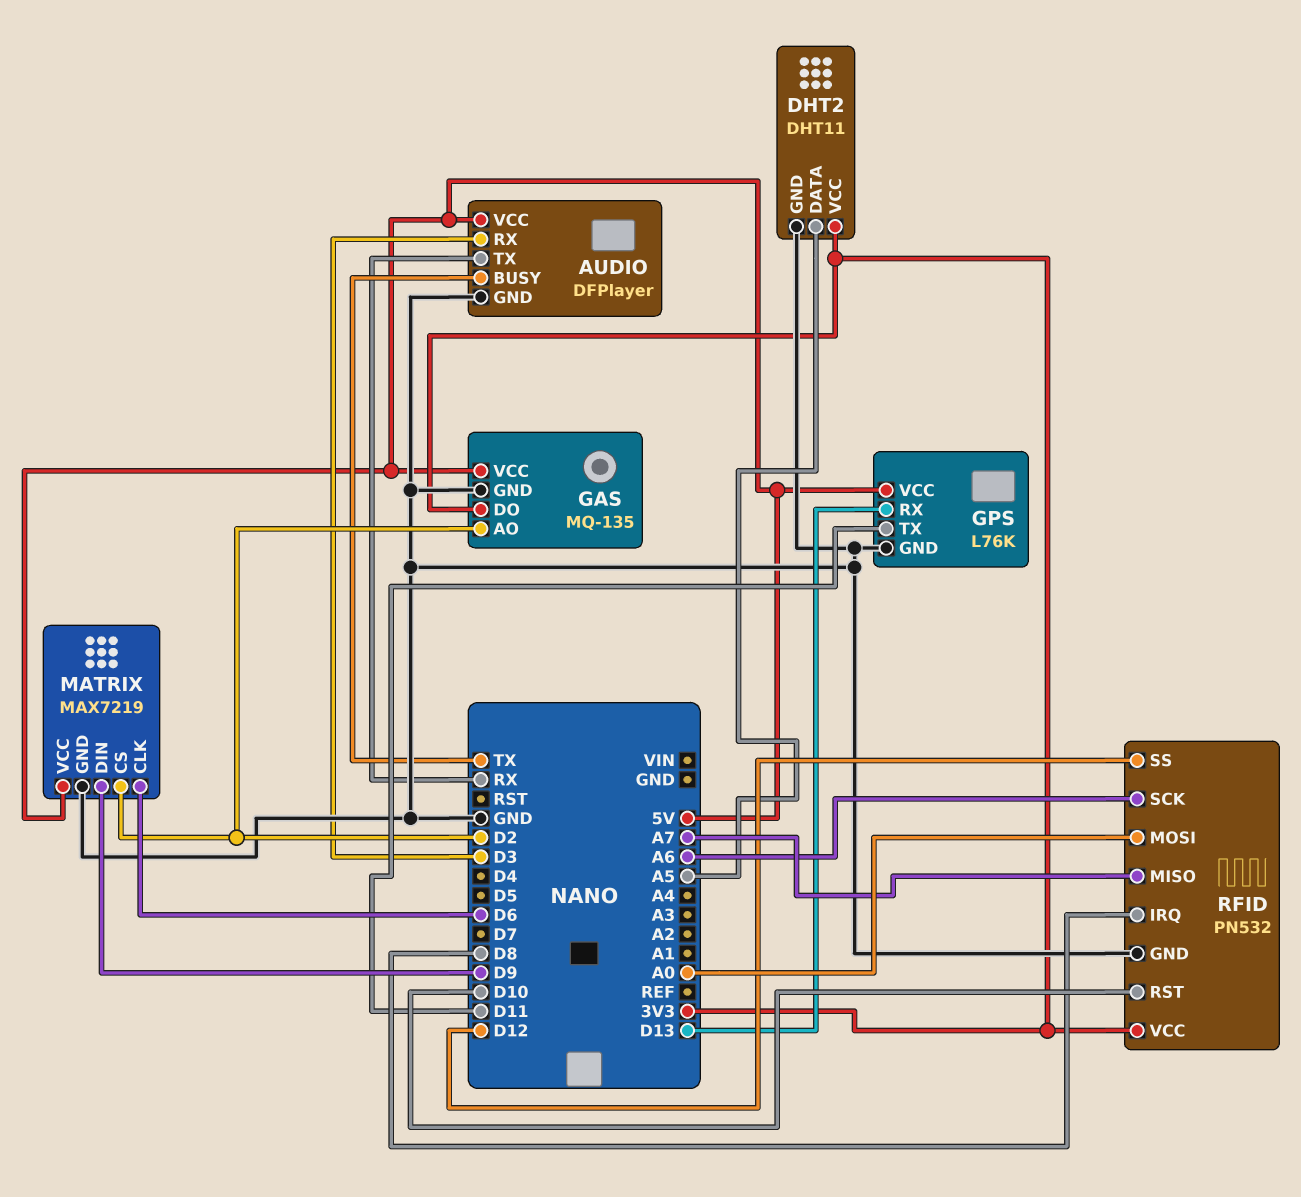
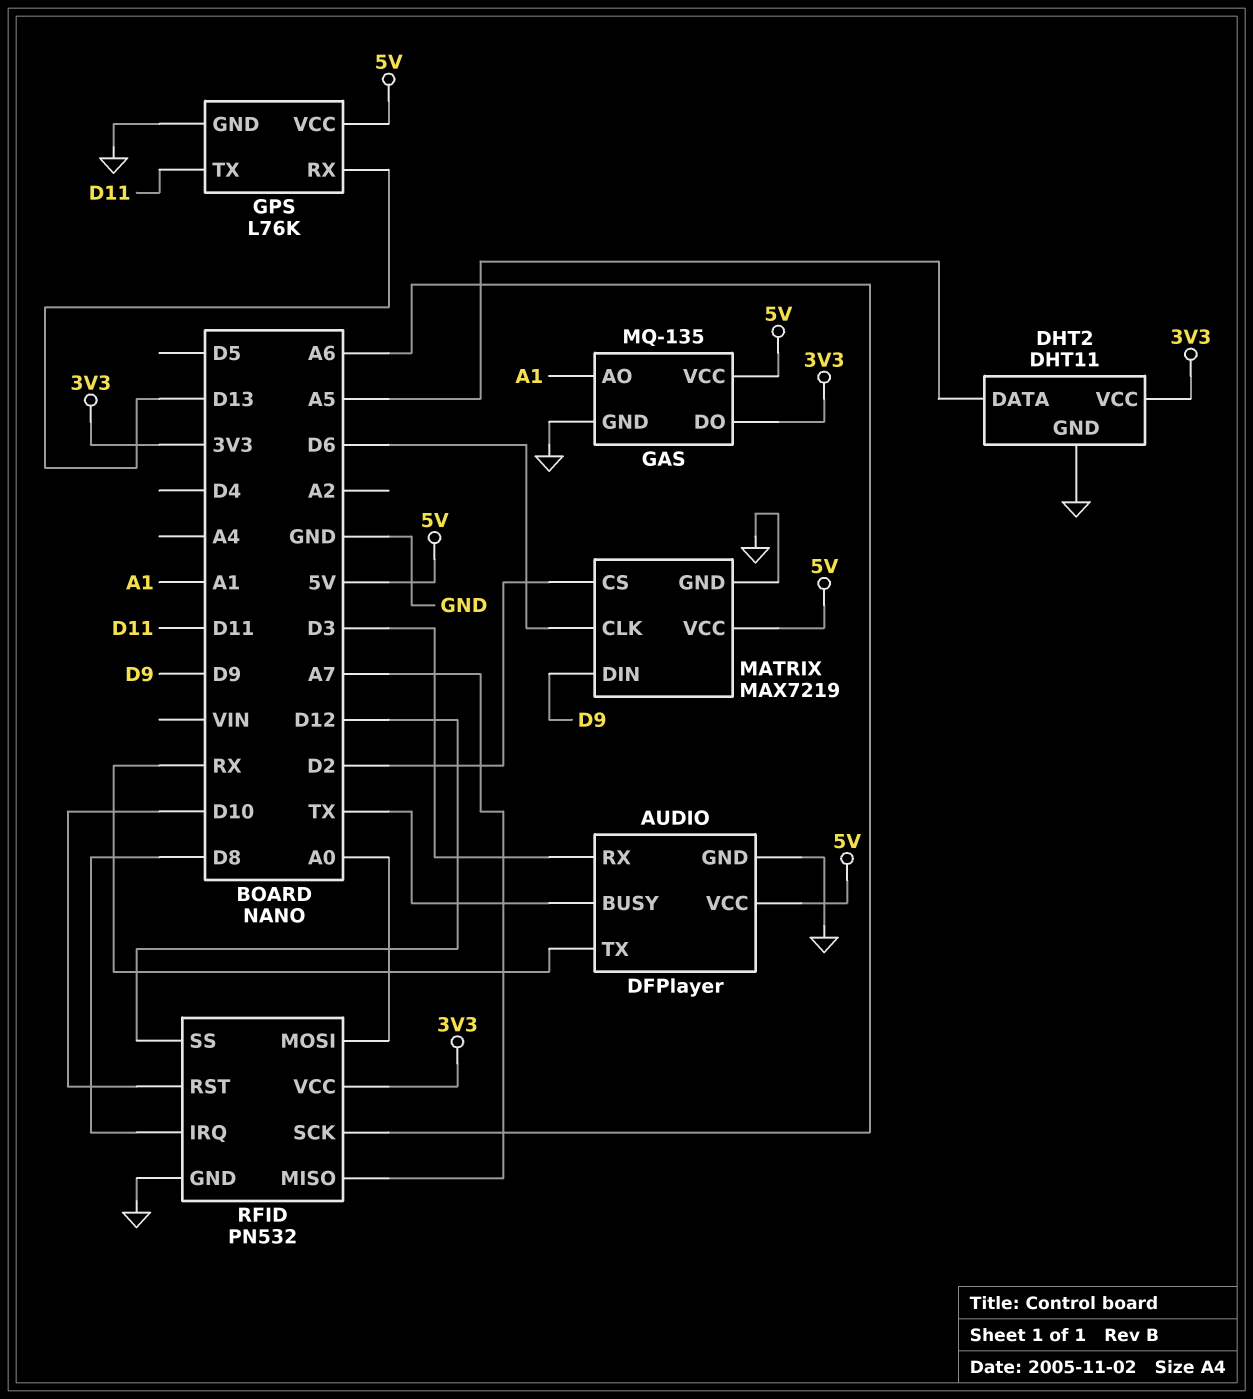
GAS pin AO: D2 -> A1

